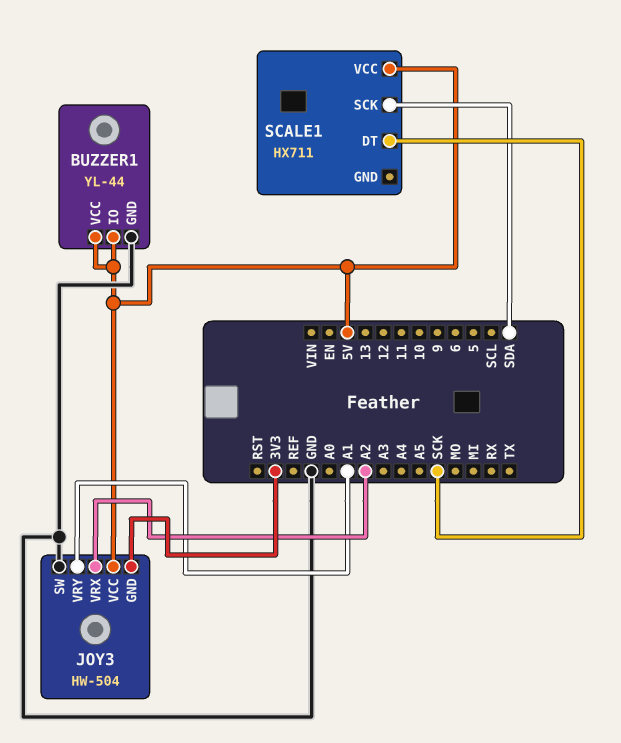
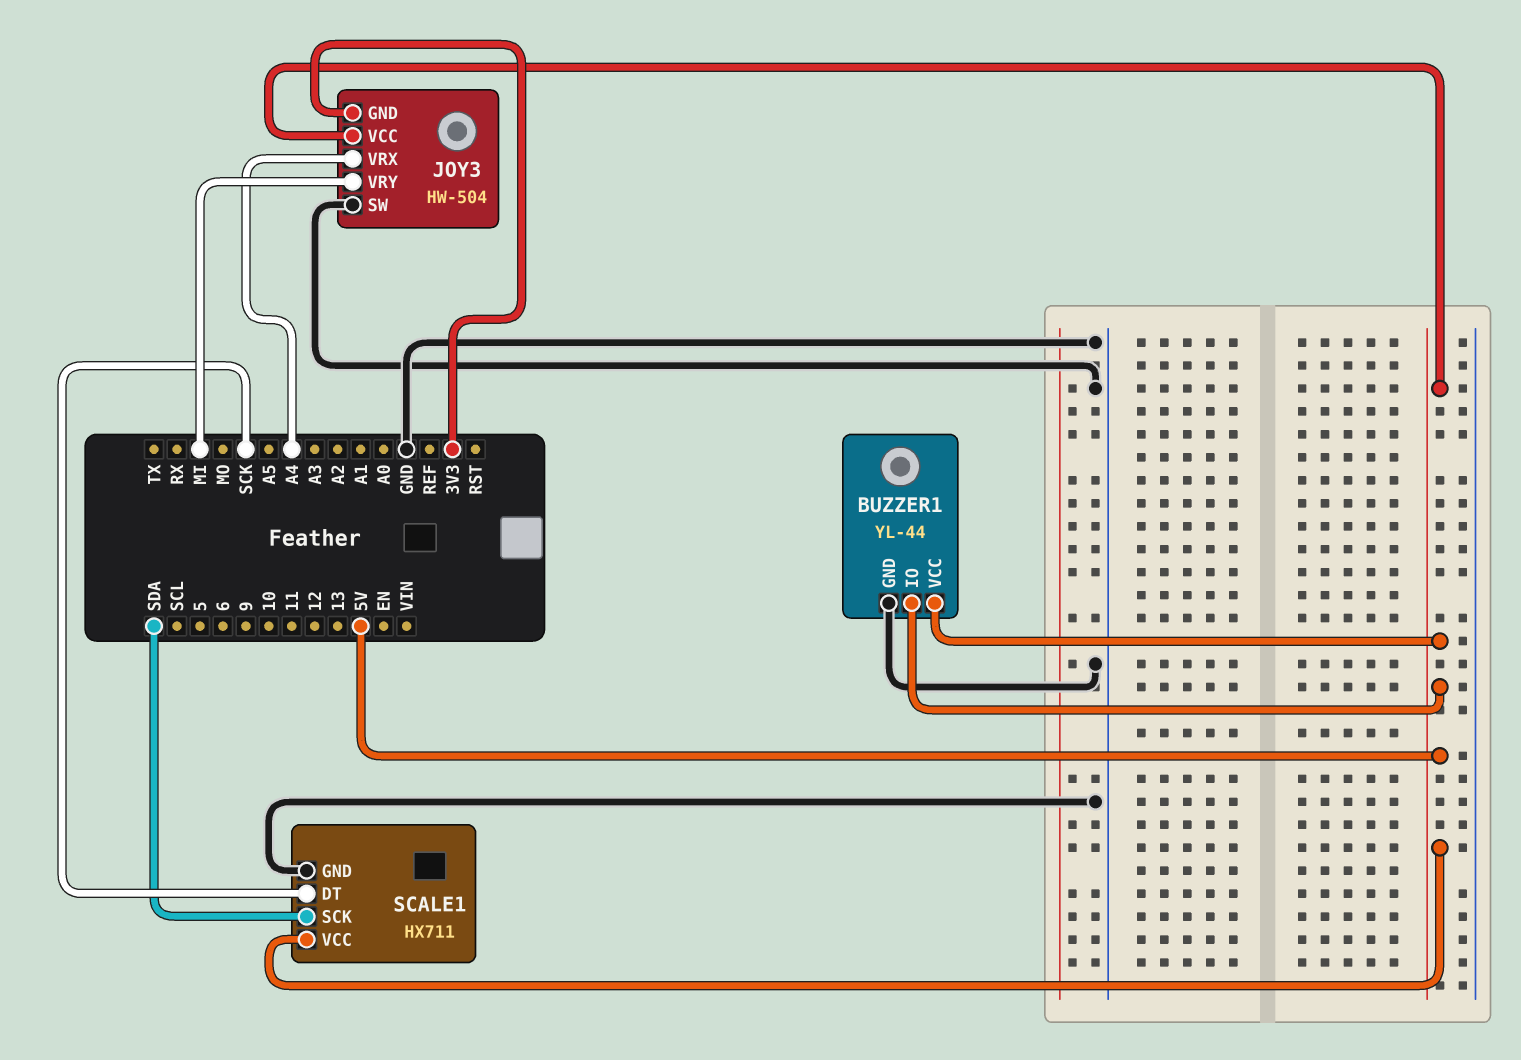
JOY3 pin VRX: A2 -> A4
JOY3 pin VRY: A1 -> MI
SCALE1 pin GND: none -> GND

